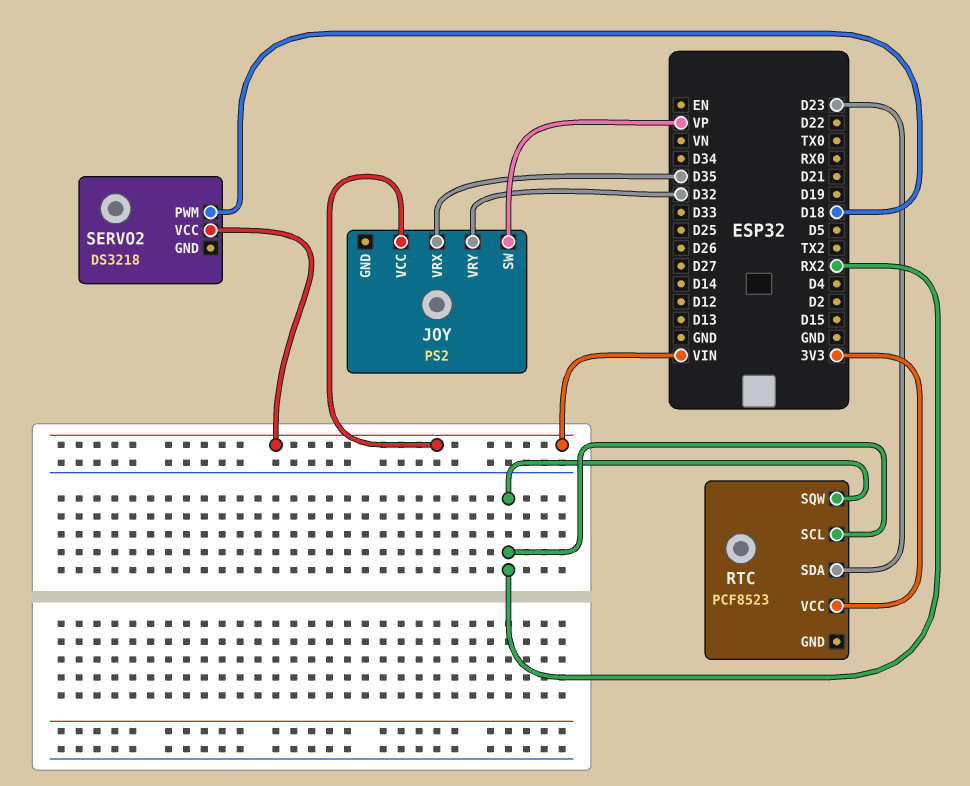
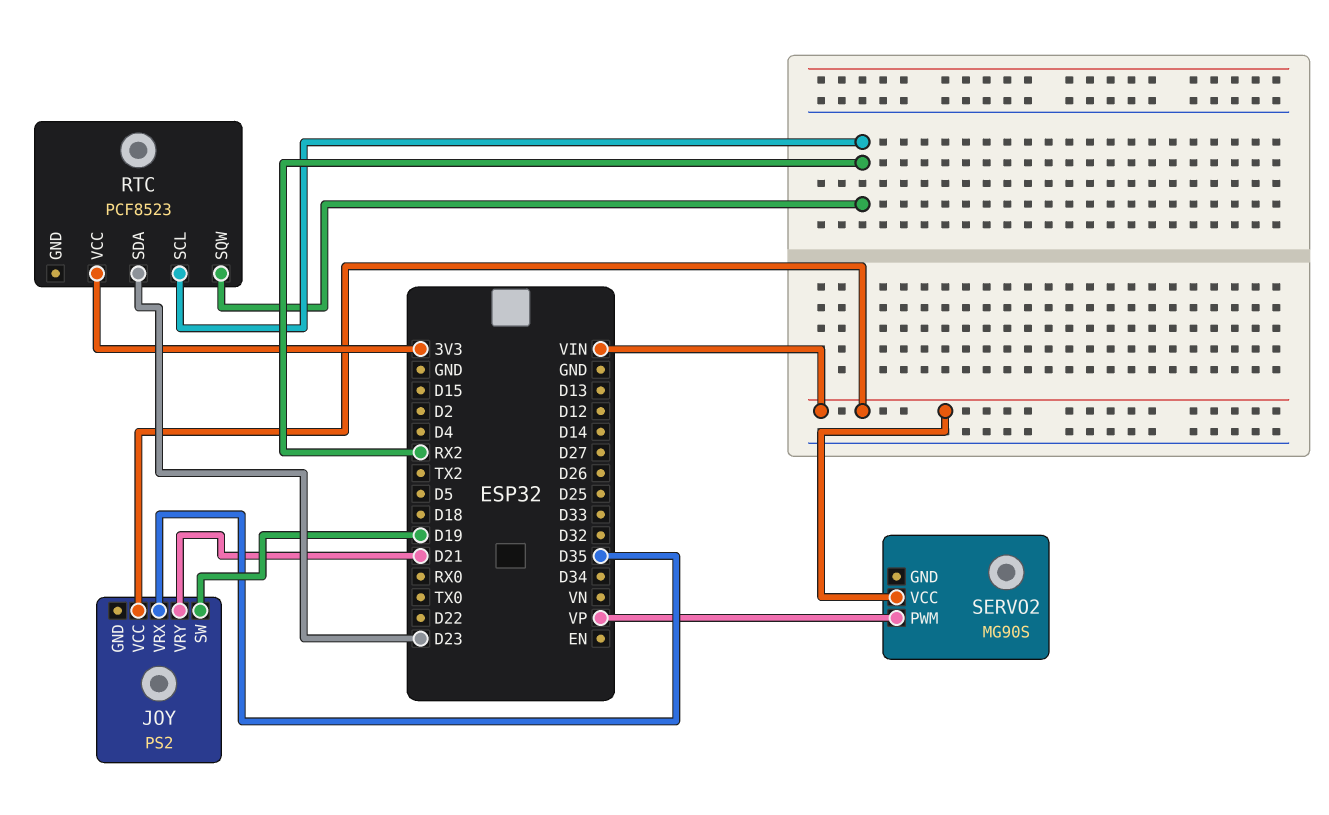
JOY pin SW: VP -> D19
JOY pin VRY: D32 -> D21
SERVO2: DS3218 -> MG90S
SERVO2 pin PWM: D18 -> VP

